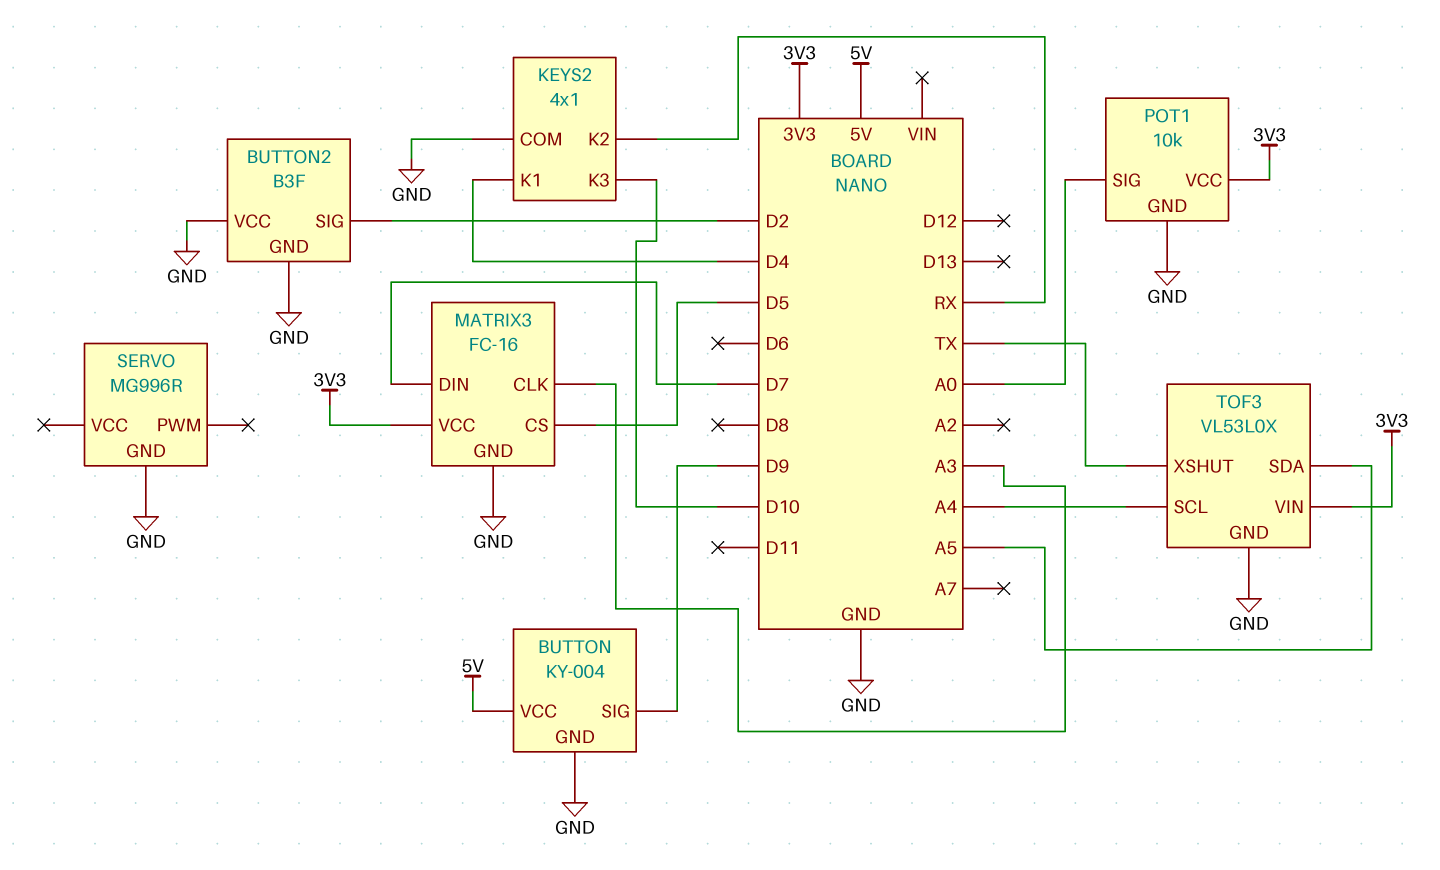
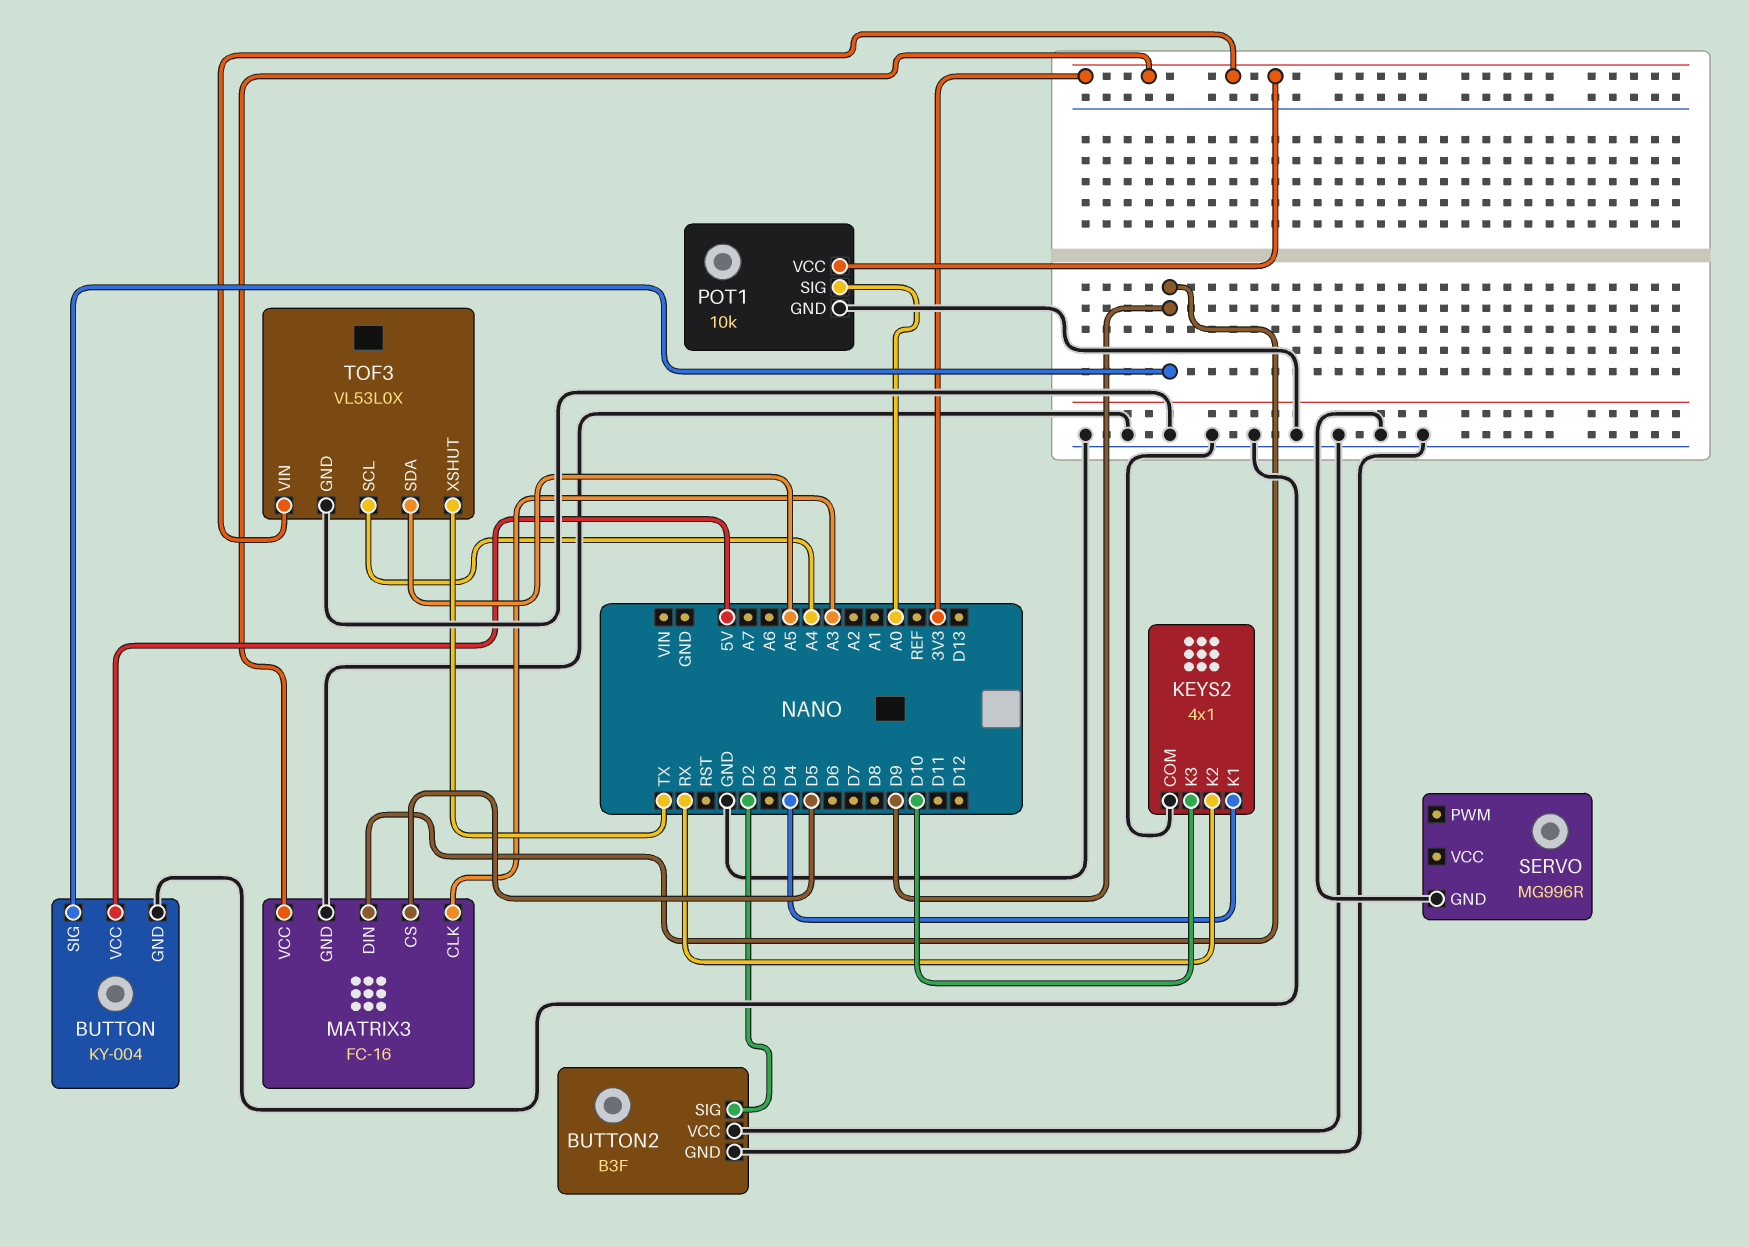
MATRIX3 pin DIN: D7 -> D9

